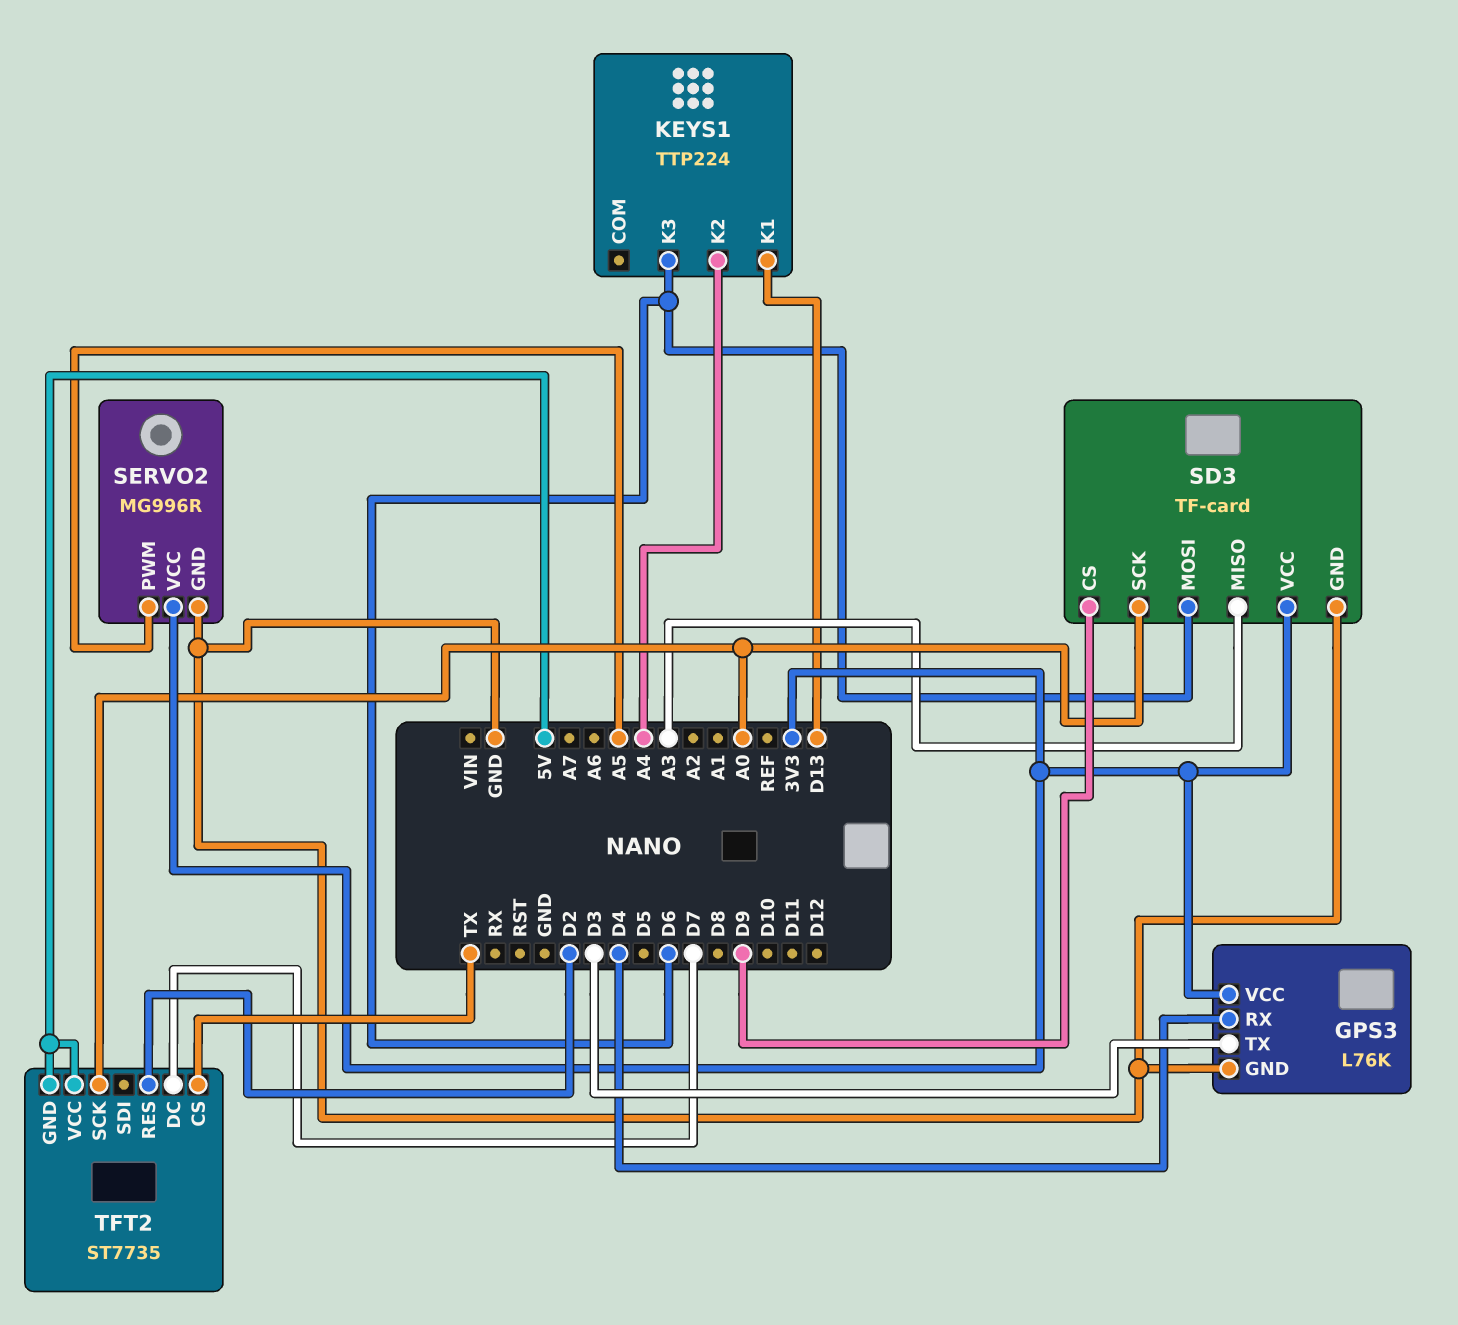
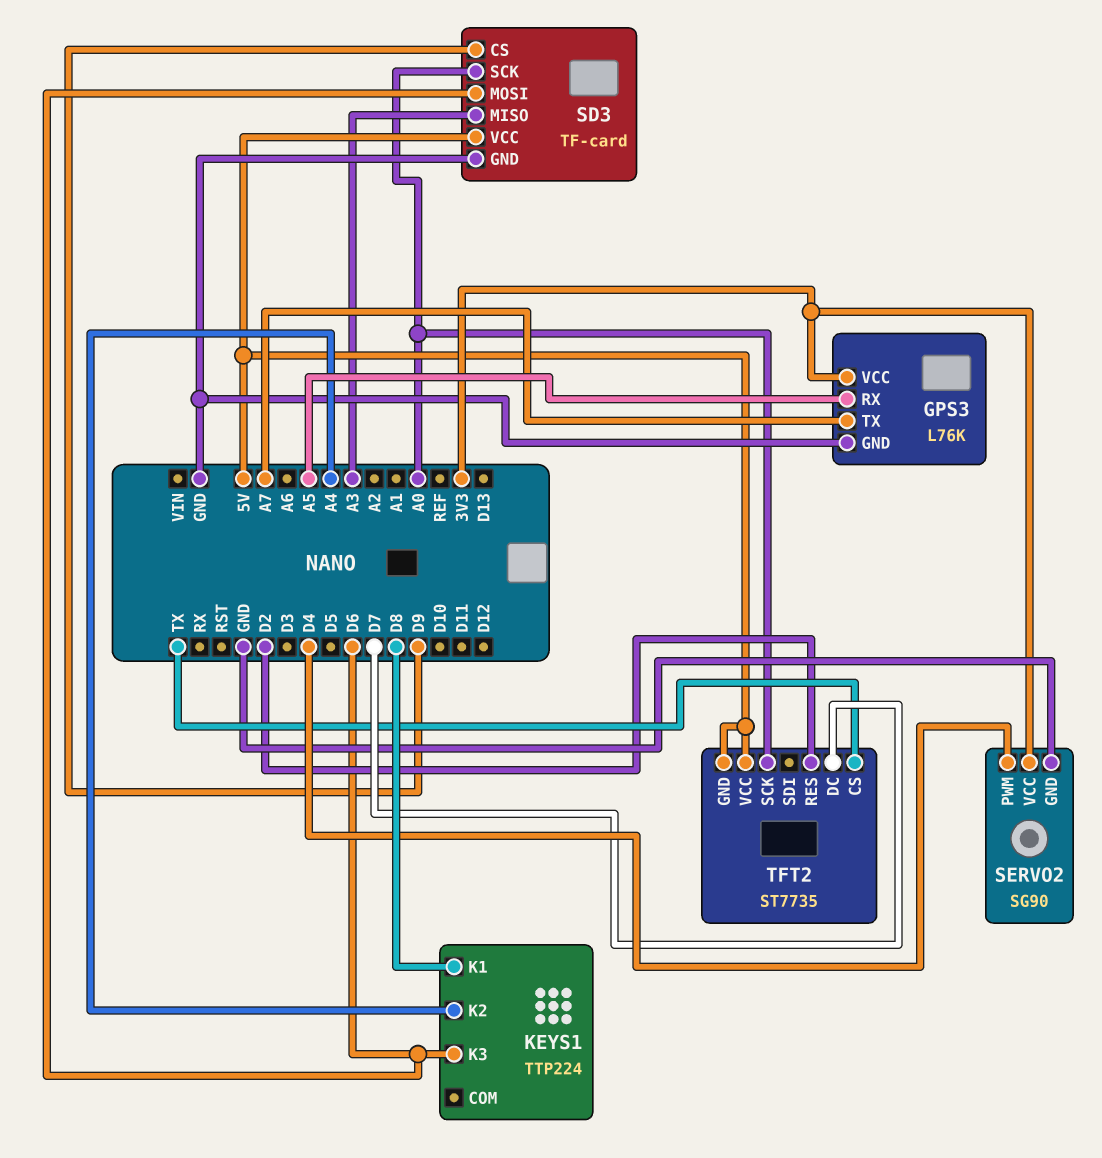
GPS3 pin RX: D4 -> A5
GPS3 pin TX: D3 -> A7
KEYS1 pin K1: D13 -> D8
SD3 pin VCC: 3V3 -> 5V
SERVO2: MG996R -> SG90
SERVO2 pin PWM: A5 -> D4

